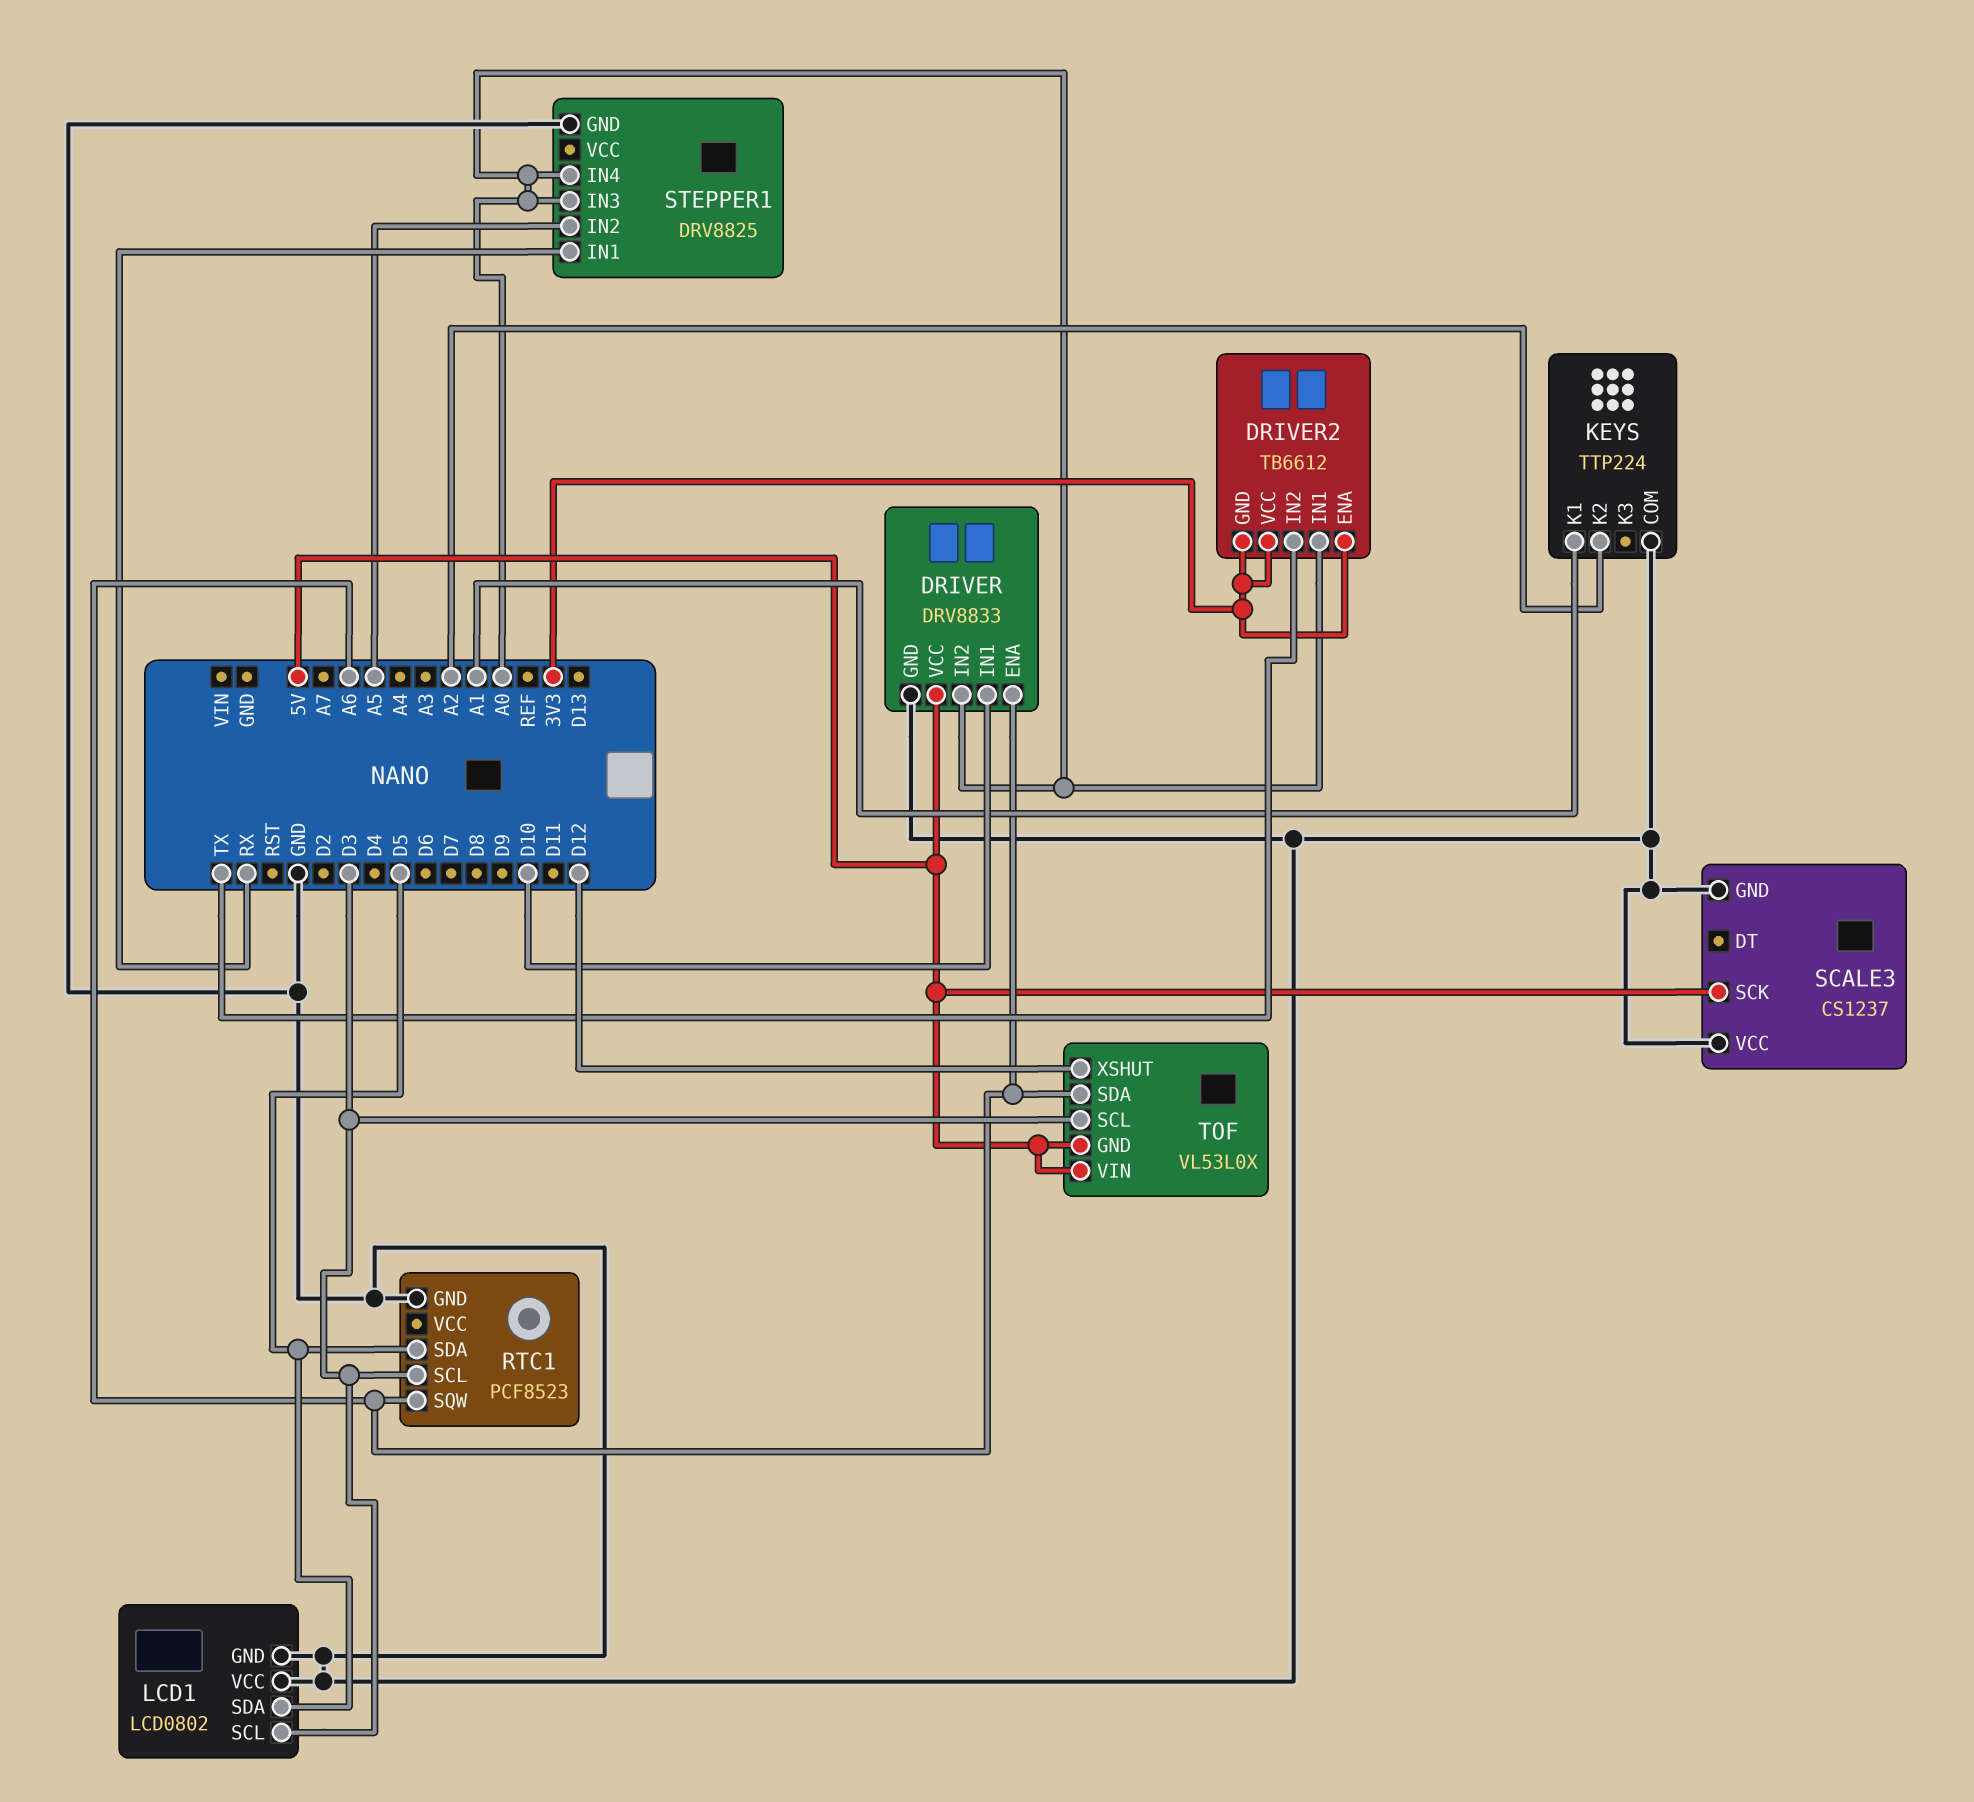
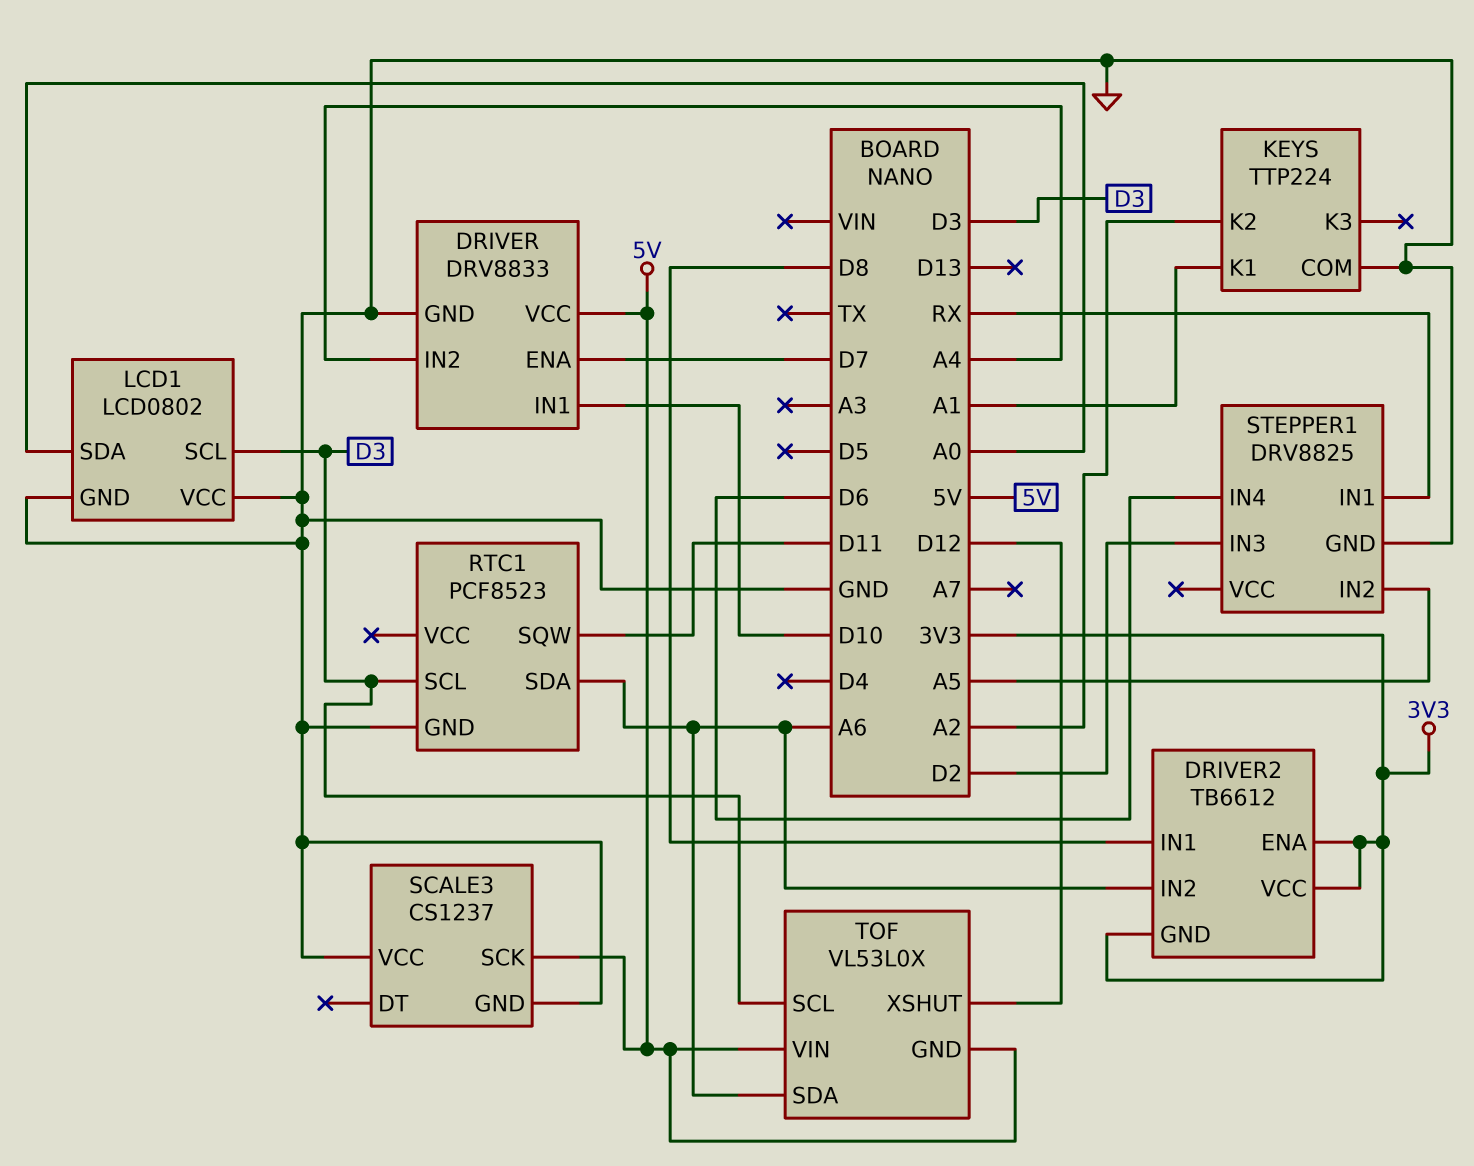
DRIVER pin ENA: A6 -> D7
DRIVER pin IN2: A0 -> A4
DRIVER2 pin IN1: A0 -> D8
DRIVER2 pin IN2: TX -> A6
LCD1 pin SDA: D5 -> A0
RTC1 pin SDA: D5 -> A6
RTC1 pin SQW: A6 -> D11
STEPPER1 pin IN3: A0 -> D2
STEPPER1 pin IN4: A0 -> D6

